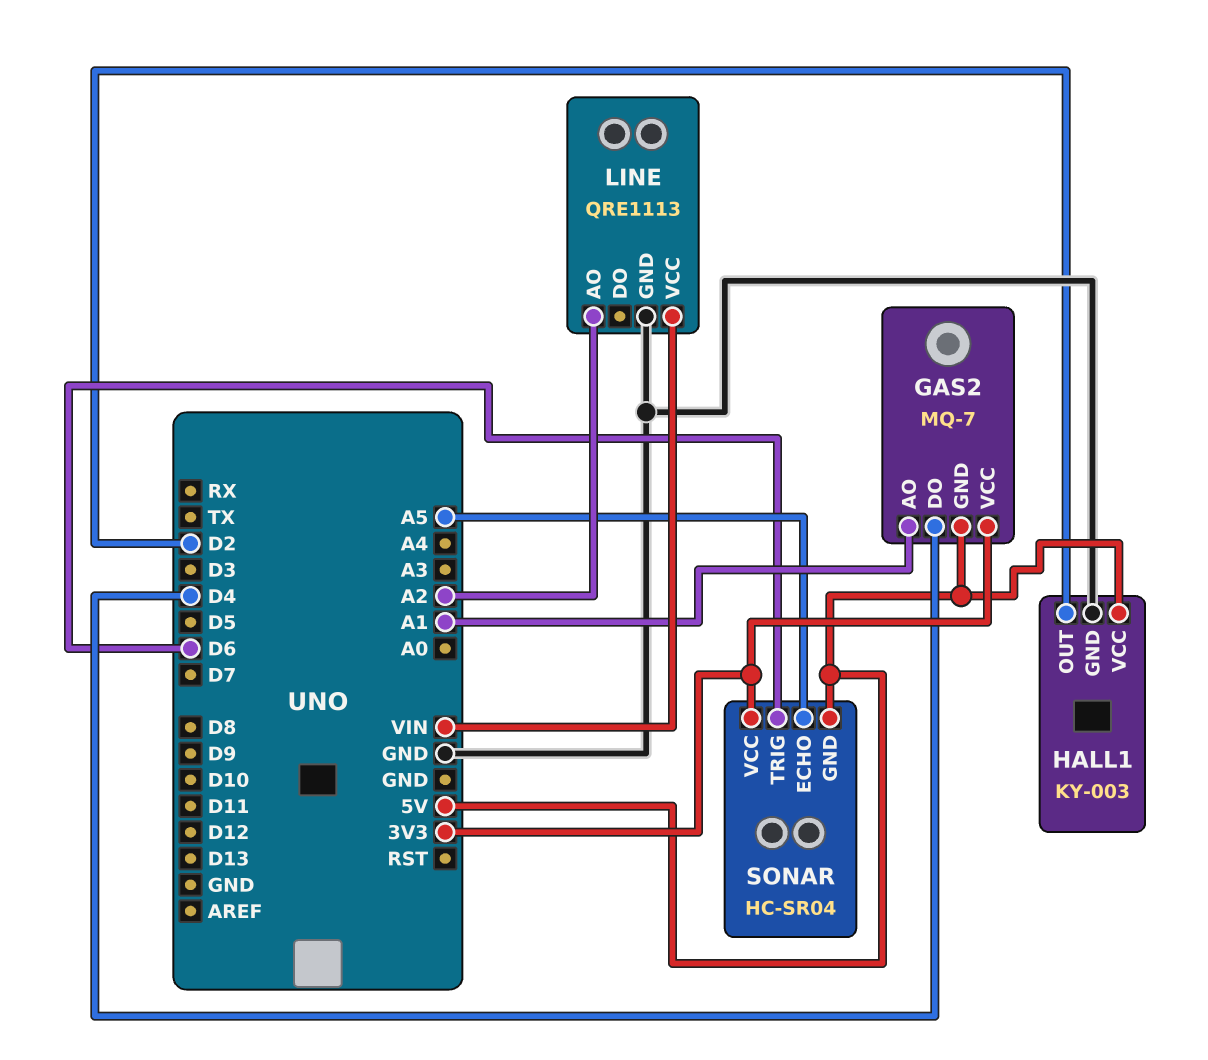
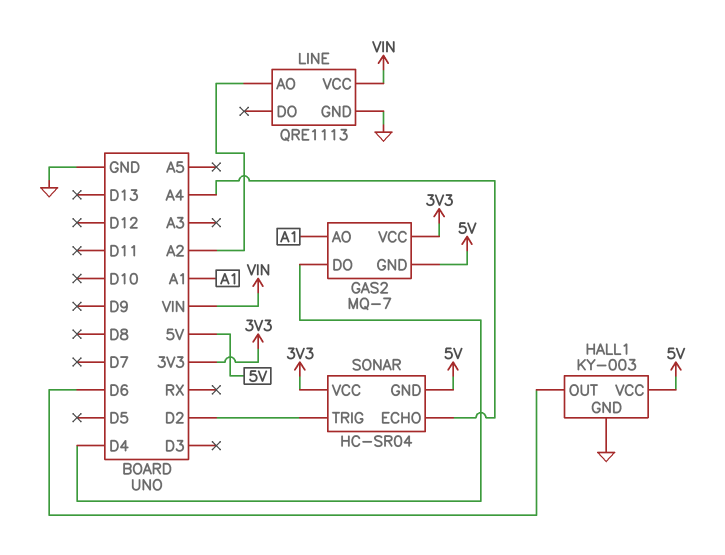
HALL1 pin OUT: D2 -> D6
SONAR pin ECHO: A5 -> A4
SONAR pin TRIG: D6 -> D2

